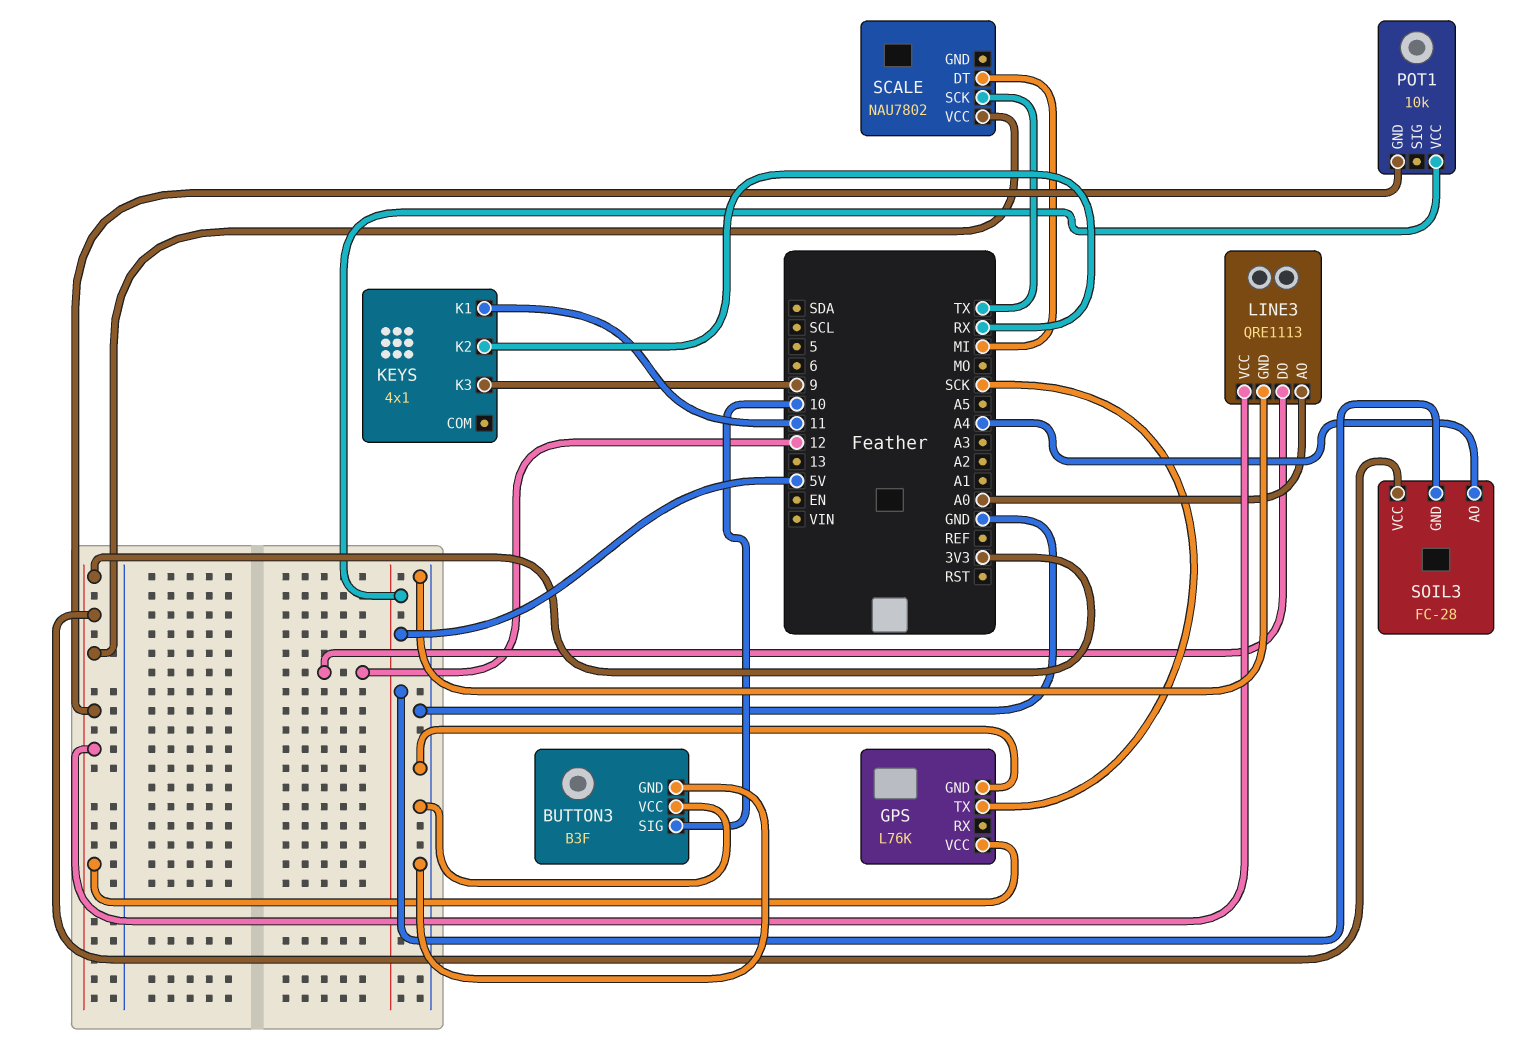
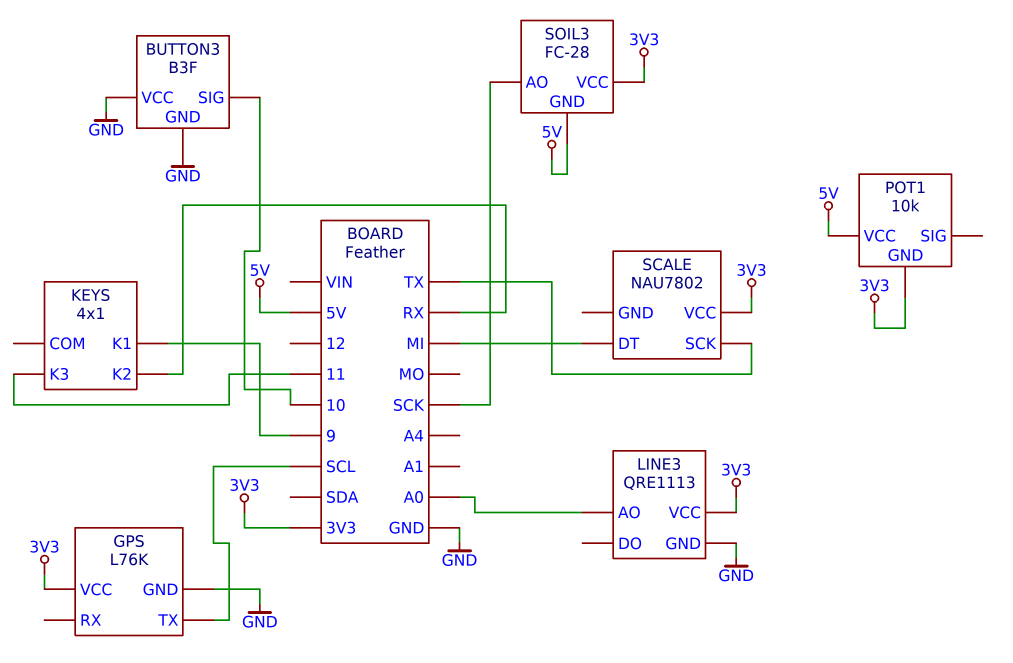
GPS pin TX: SCK -> SCL
KEYS pin K1: 11 -> 9
KEYS pin K3: 9 -> 11
LINE3 pin DO: 12 -> none
SOIL3 pin AO: A4 -> SCK

